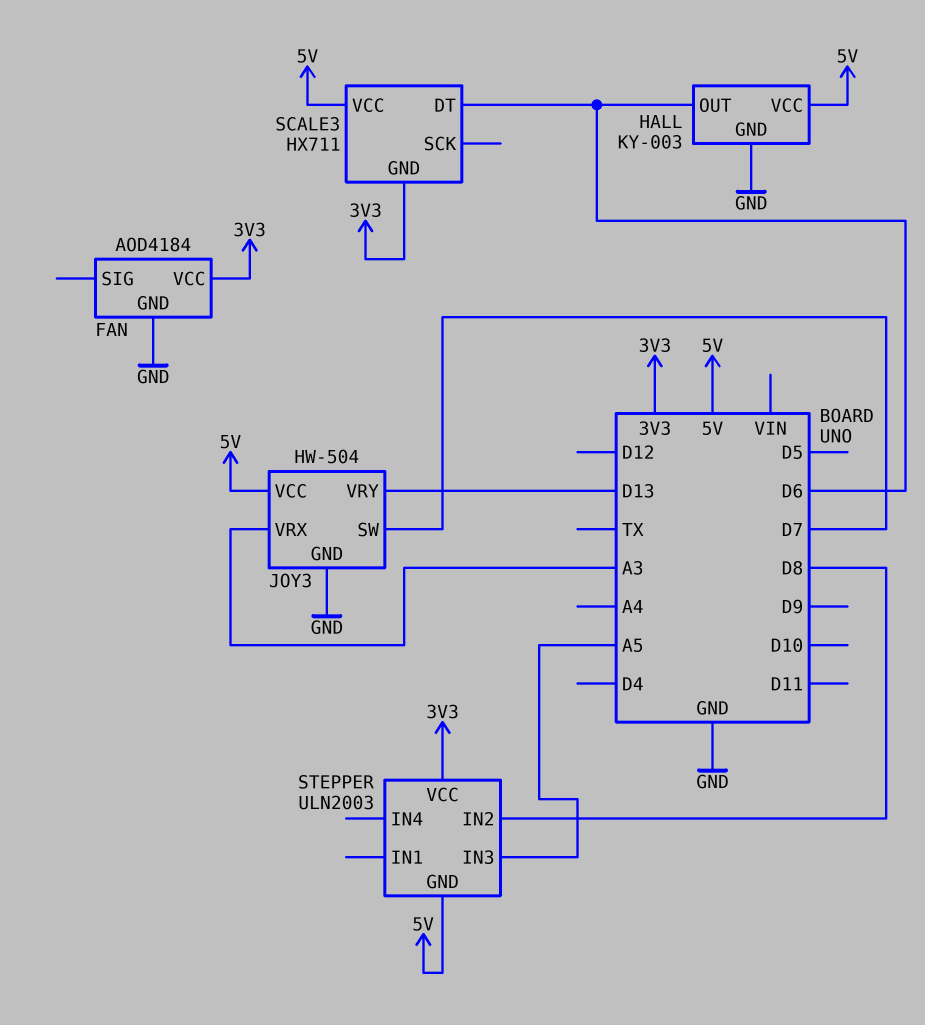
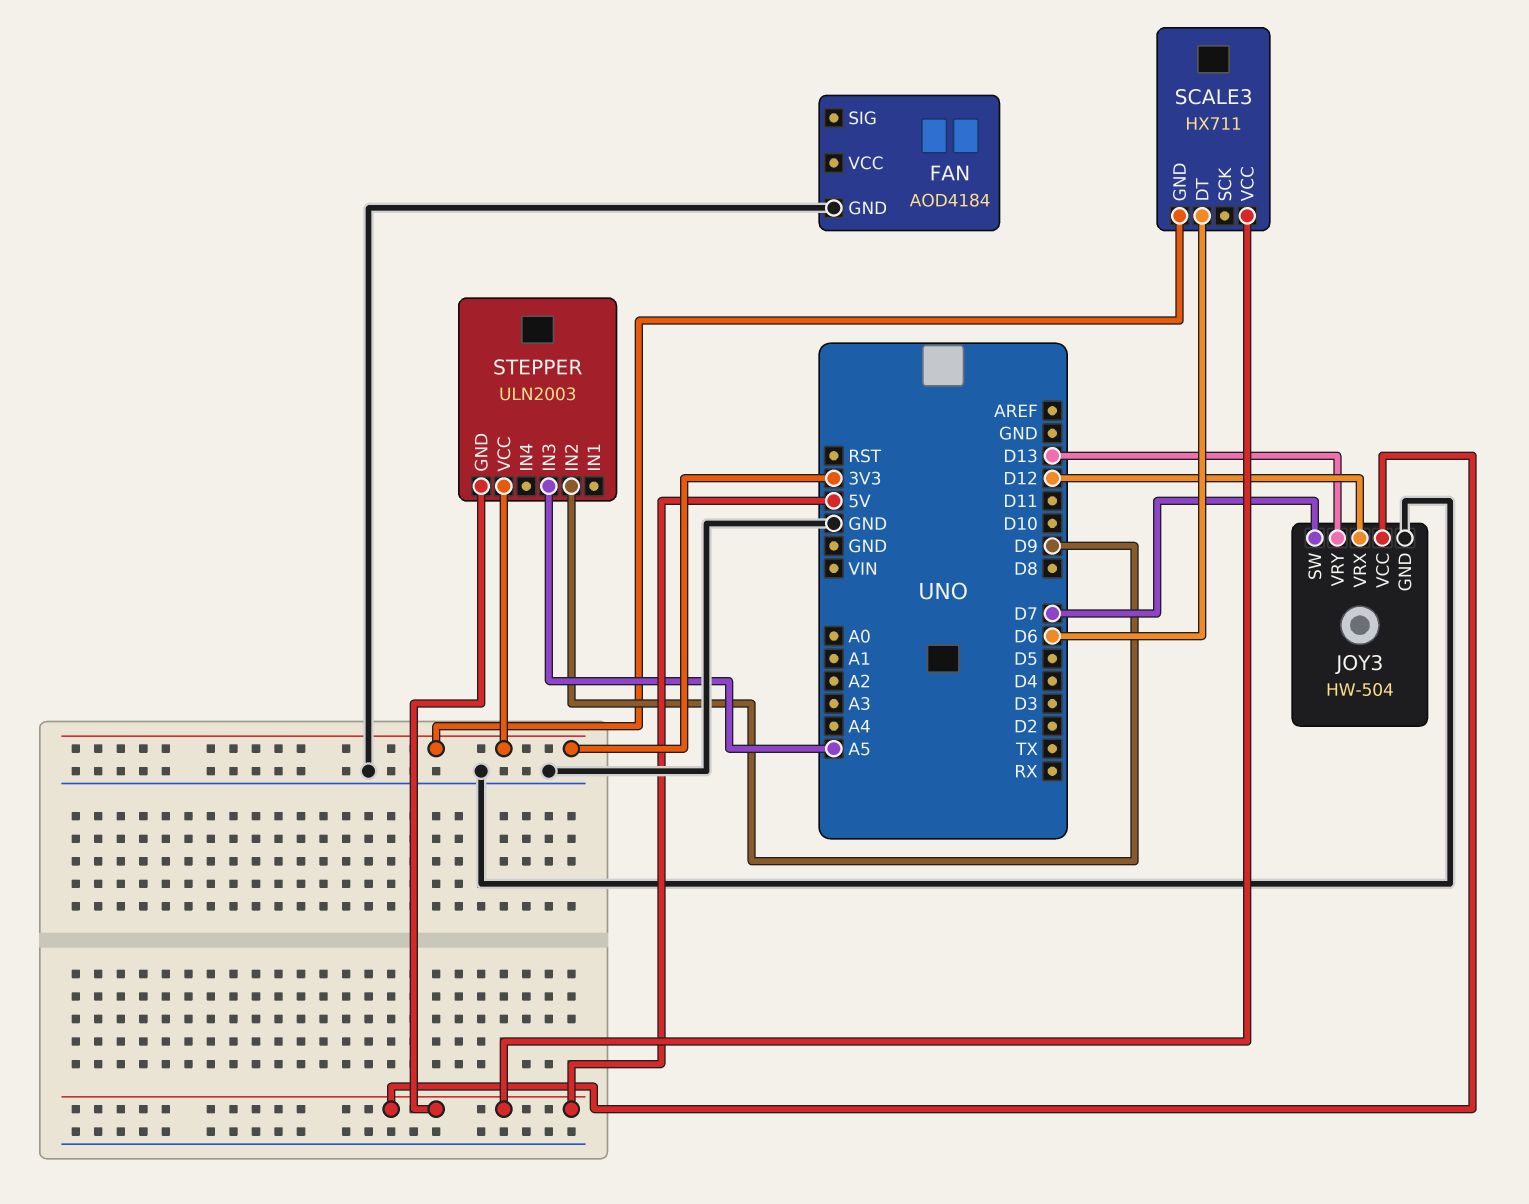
FAN pin VCC: 3V3 -> none
HALL: KY-003 -> none
HALL pin GND: GND -> none
HALL pin OUT: D6 -> none
HALL pin VCC: 5V -> none
JOY3 pin VRX: A3 -> D12
STEPPER pin IN2: D8 -> D9

